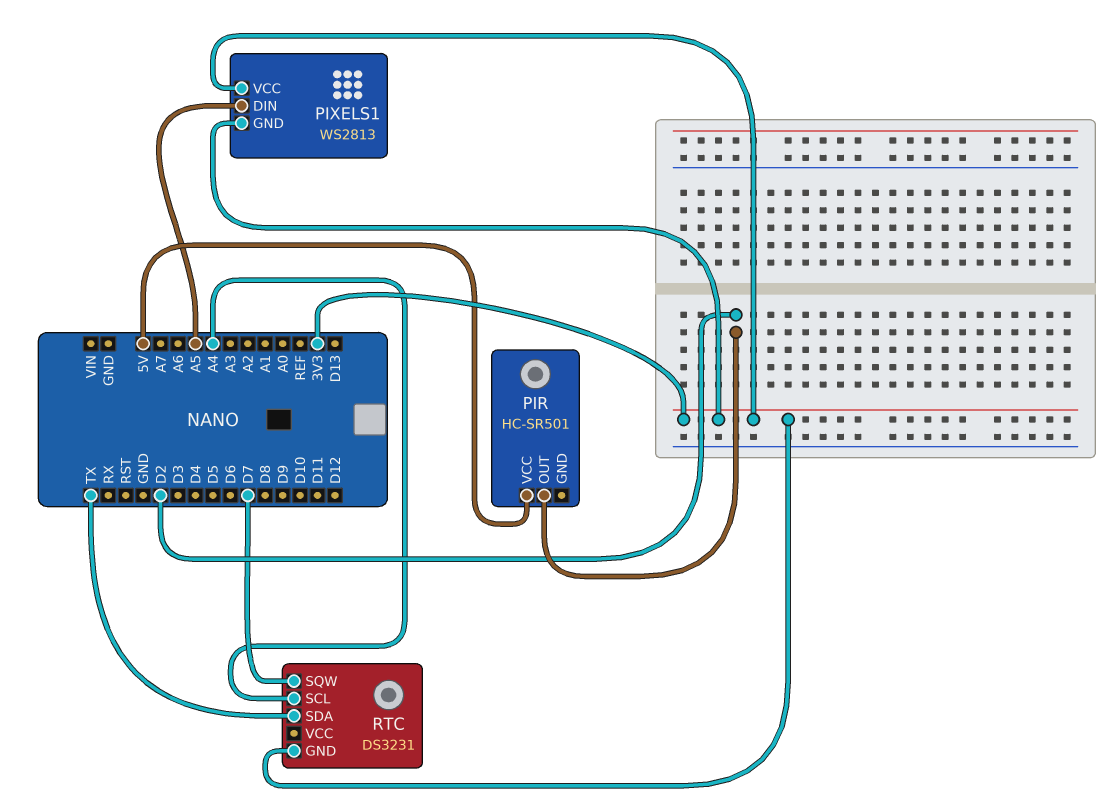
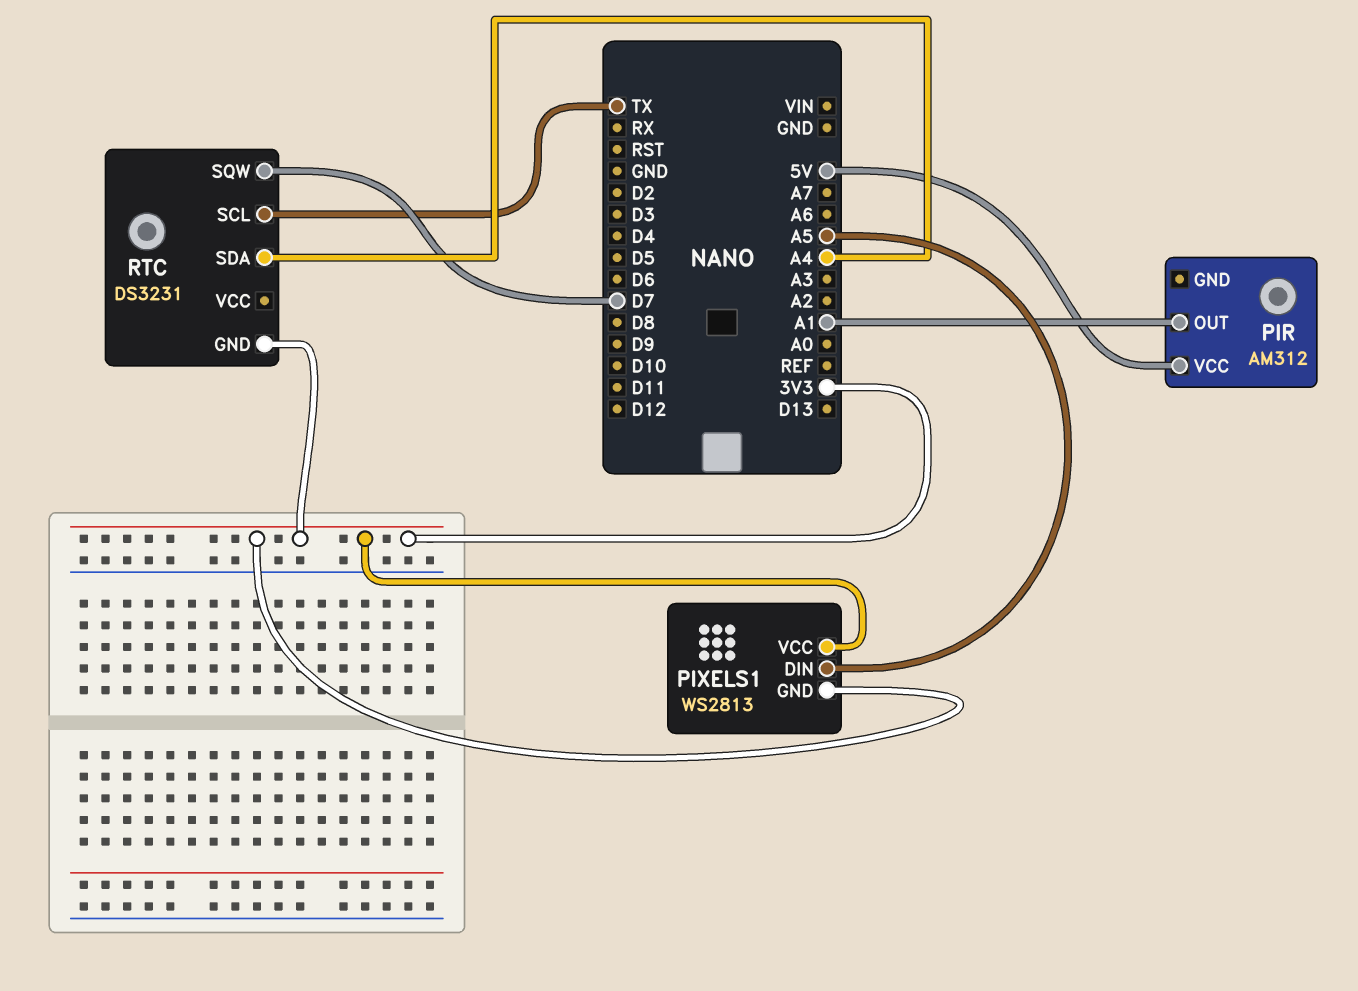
PIR: HC-SR501 -> AM312
PIR pin OUT: D2 -> A1
RTC pin SCL: A4 -> TX
RTC pin SDA: TX -> A4

